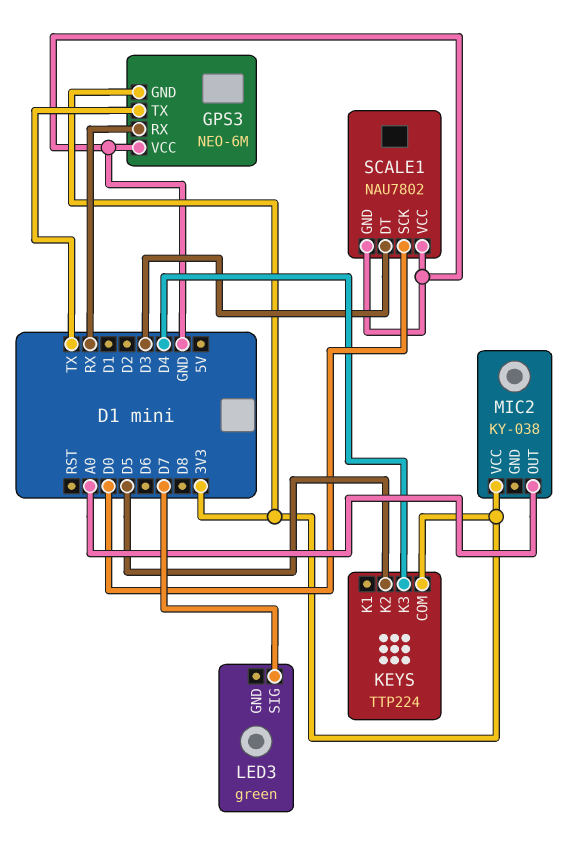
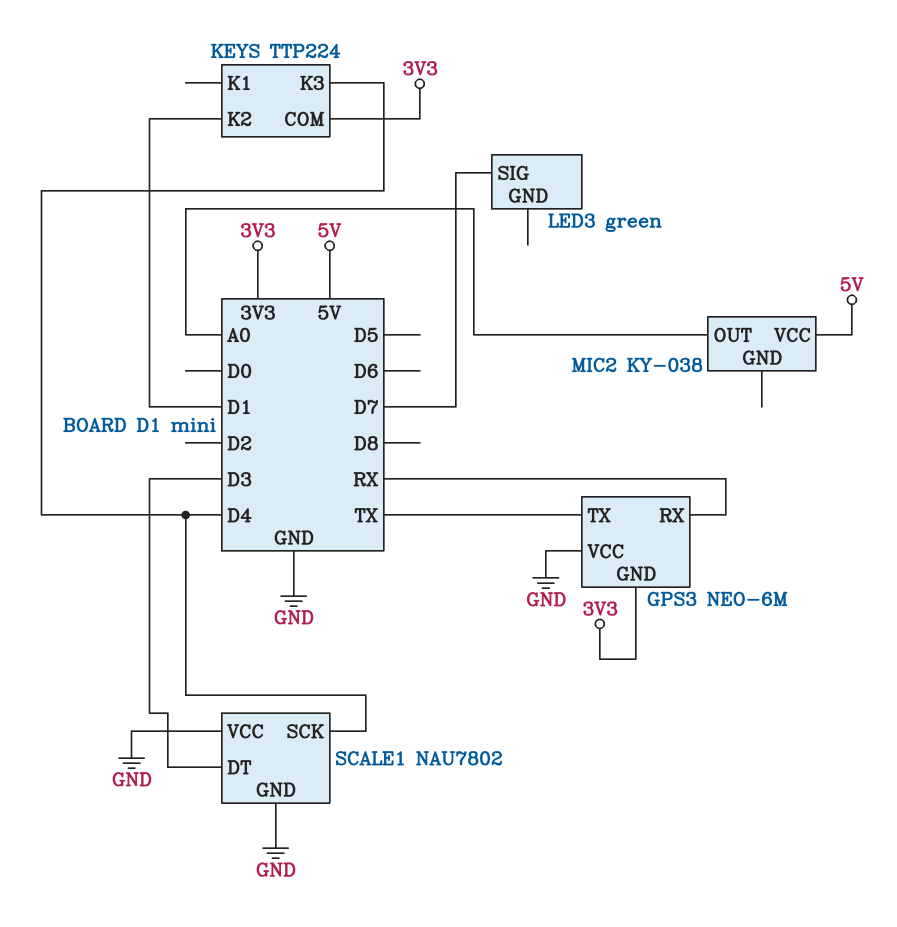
KEYS pin K2: D5 -> D1
MIC2 pin VCC: 3V3 -> 5V
SCALE1 pin SCK: D0 -> D4

